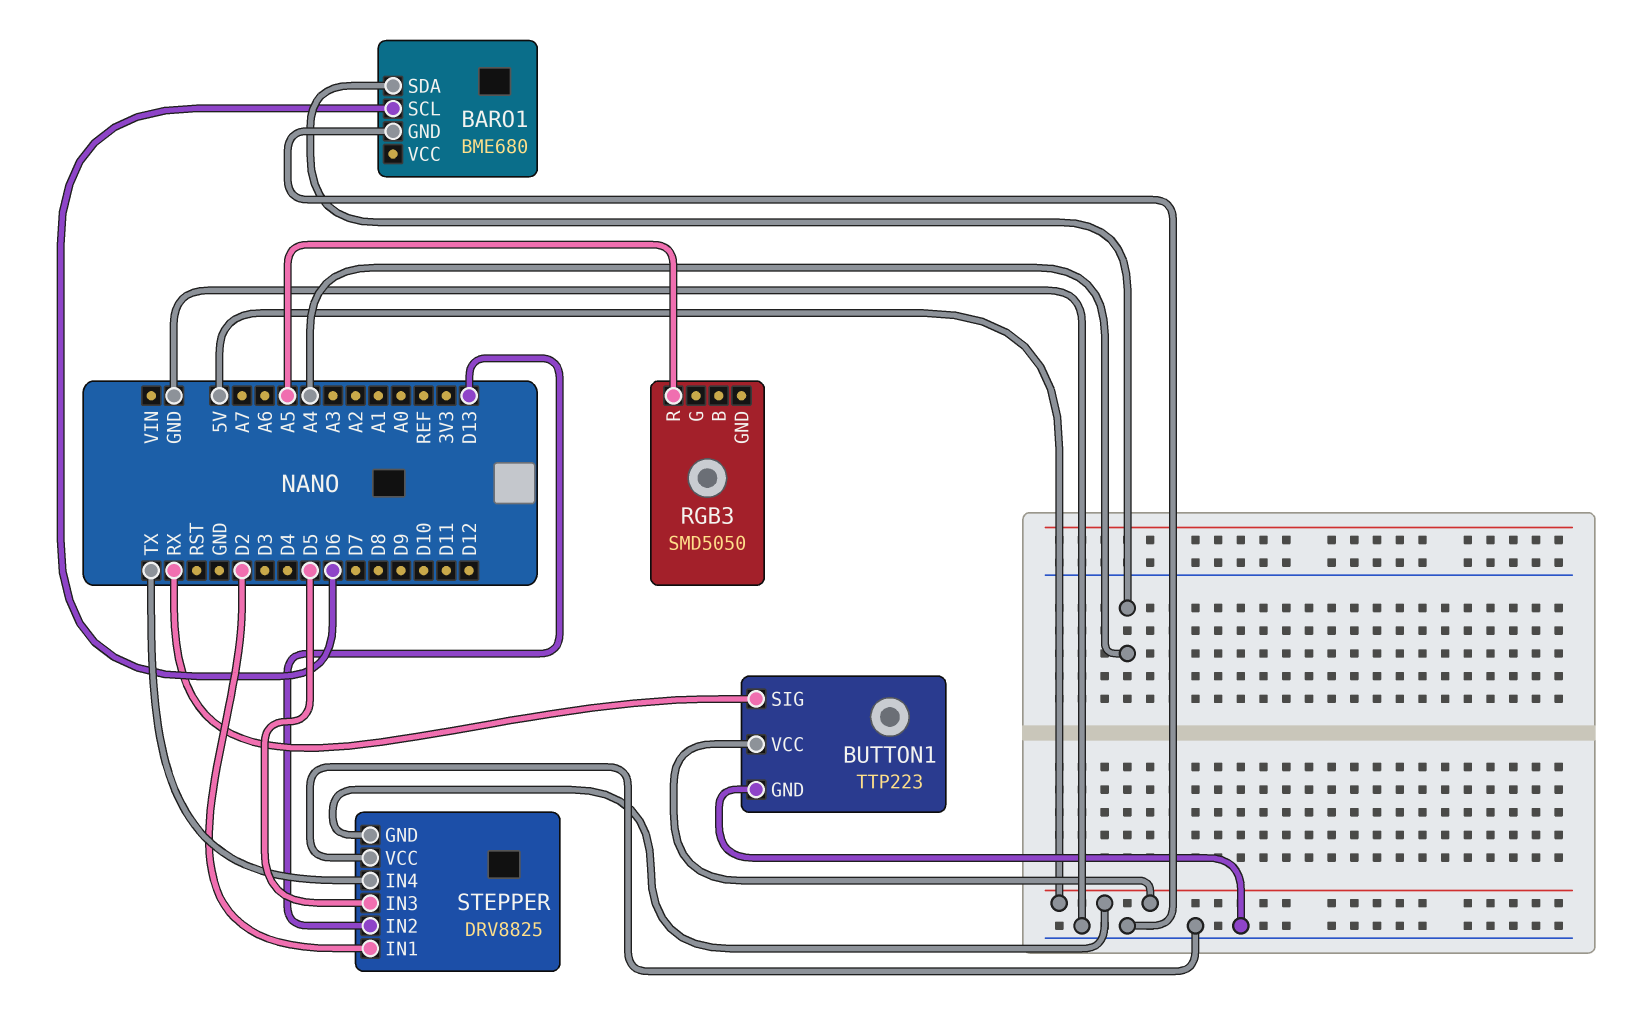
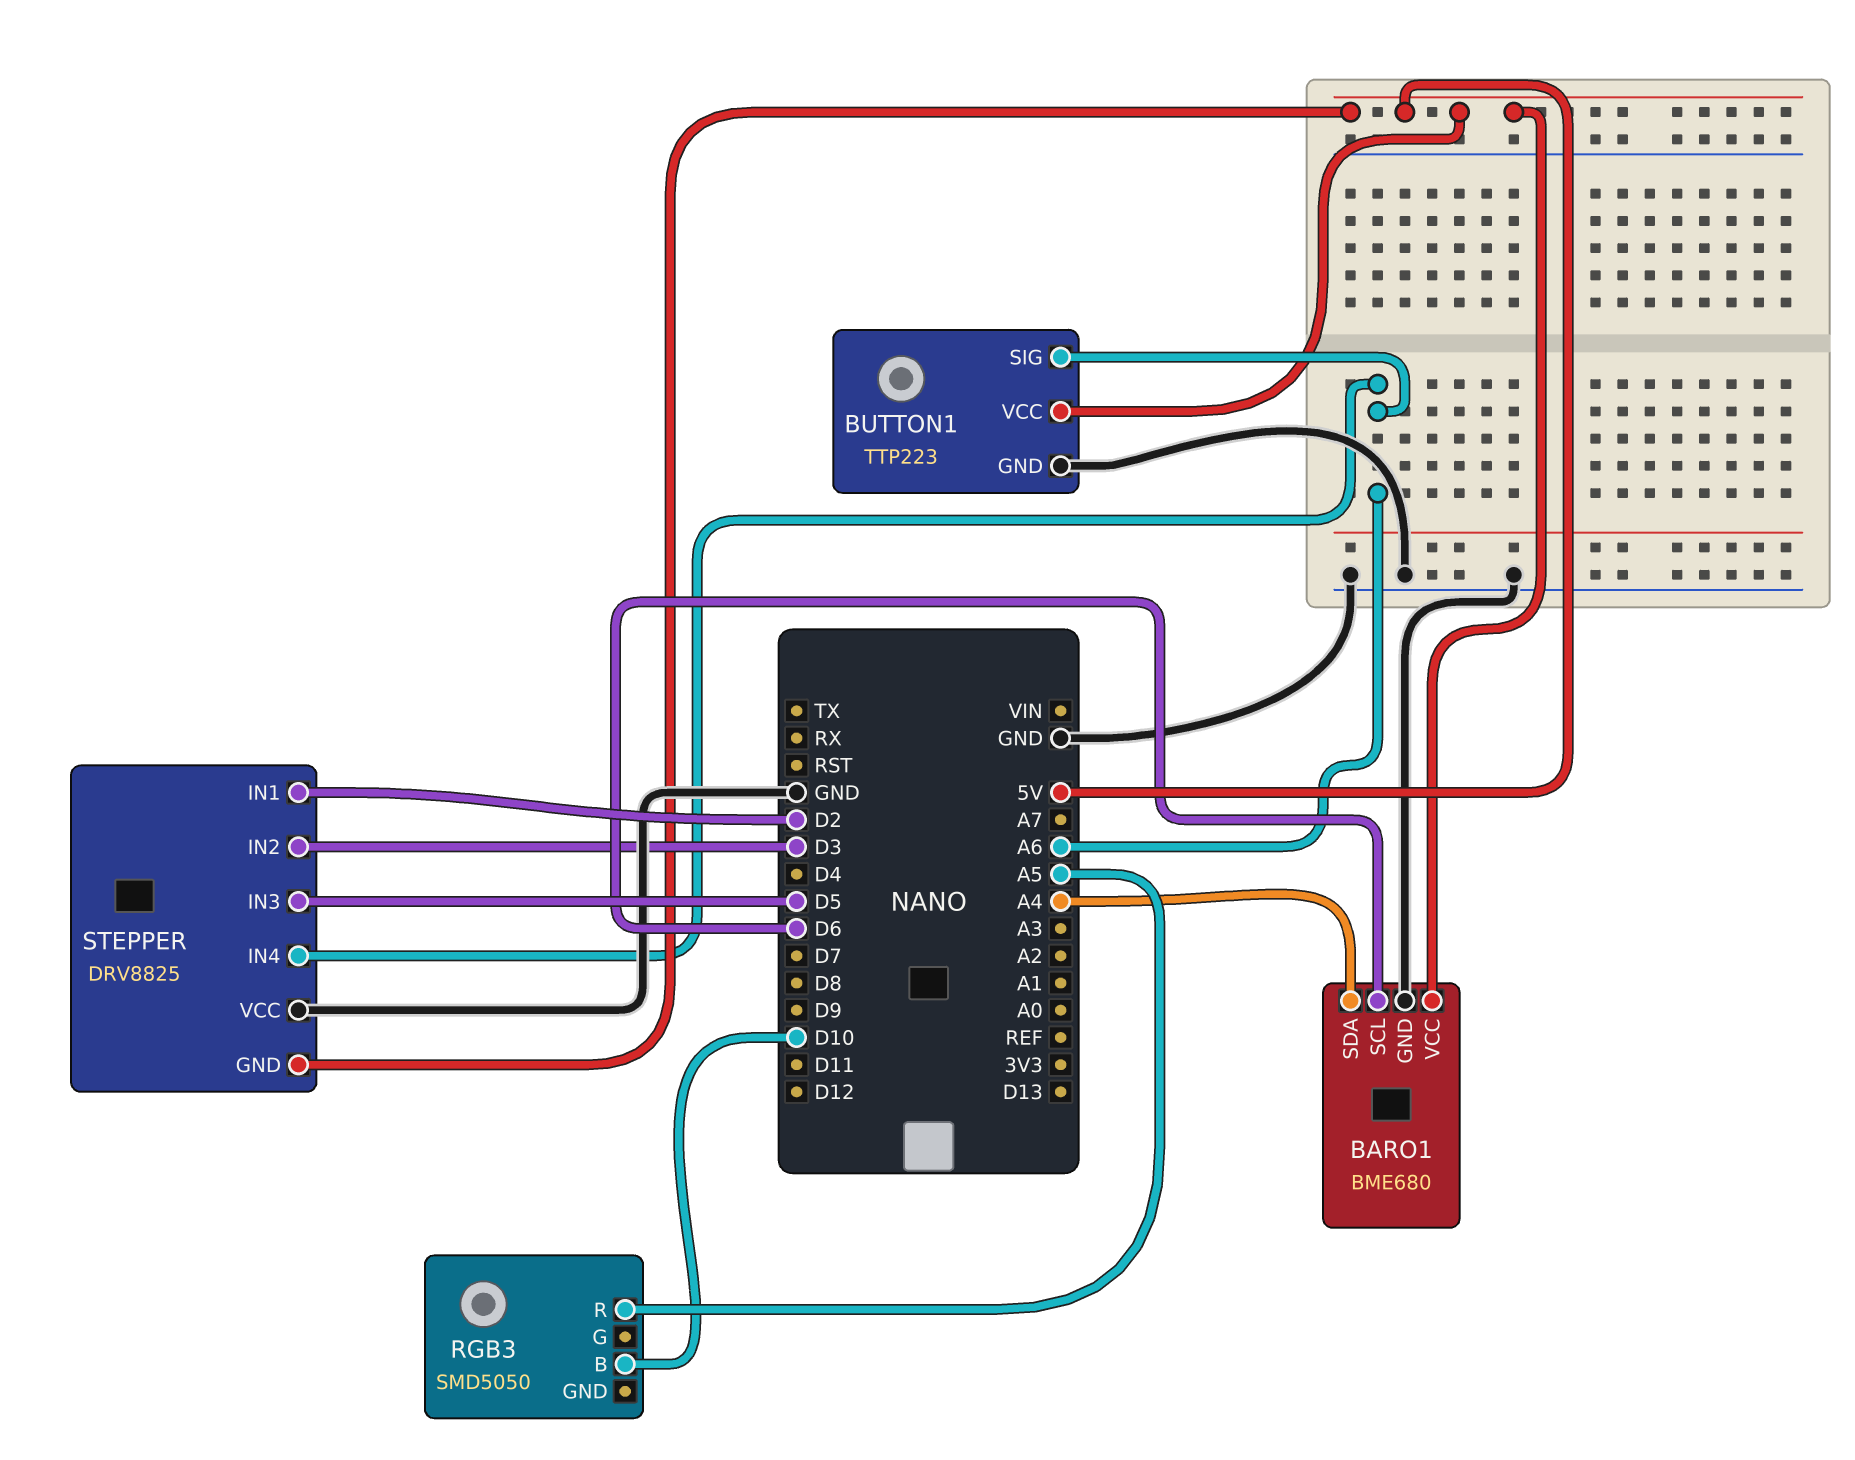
BARO1 pin VCC: none -> 5V
BUTTON1 pin SIG: RX -> A6
RGB3 pin B: none -> D10
STEPPER pin IN2: D13 -> D3
STEPPER pin IN4: TX -> A6

